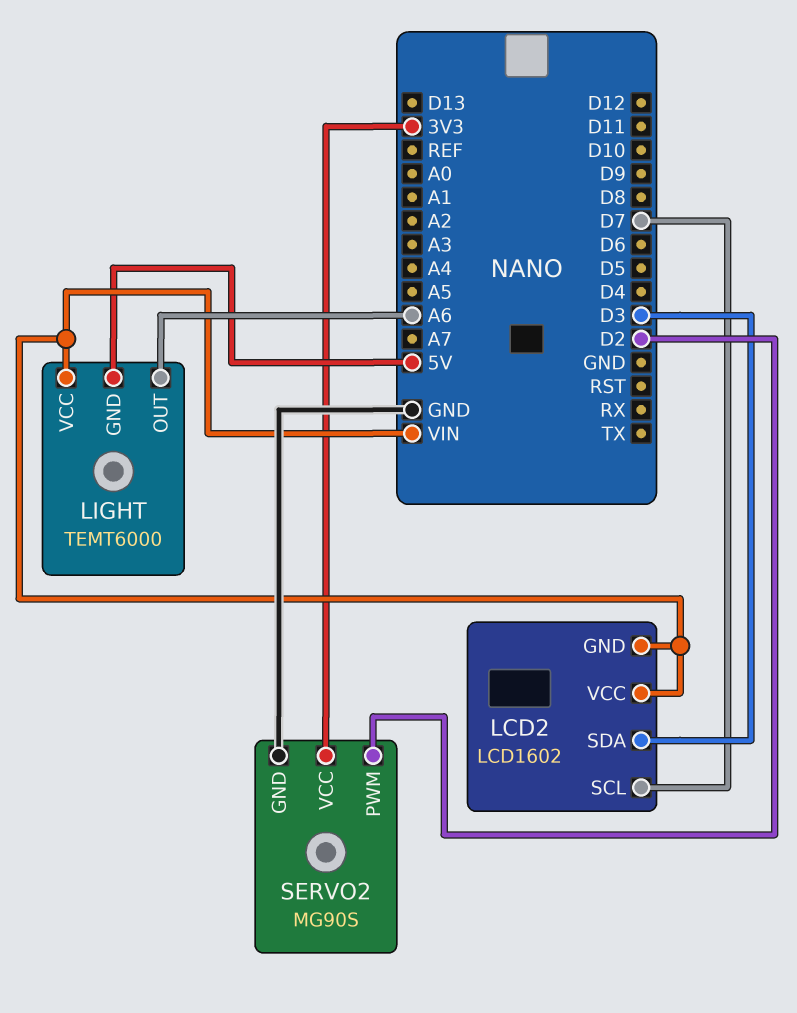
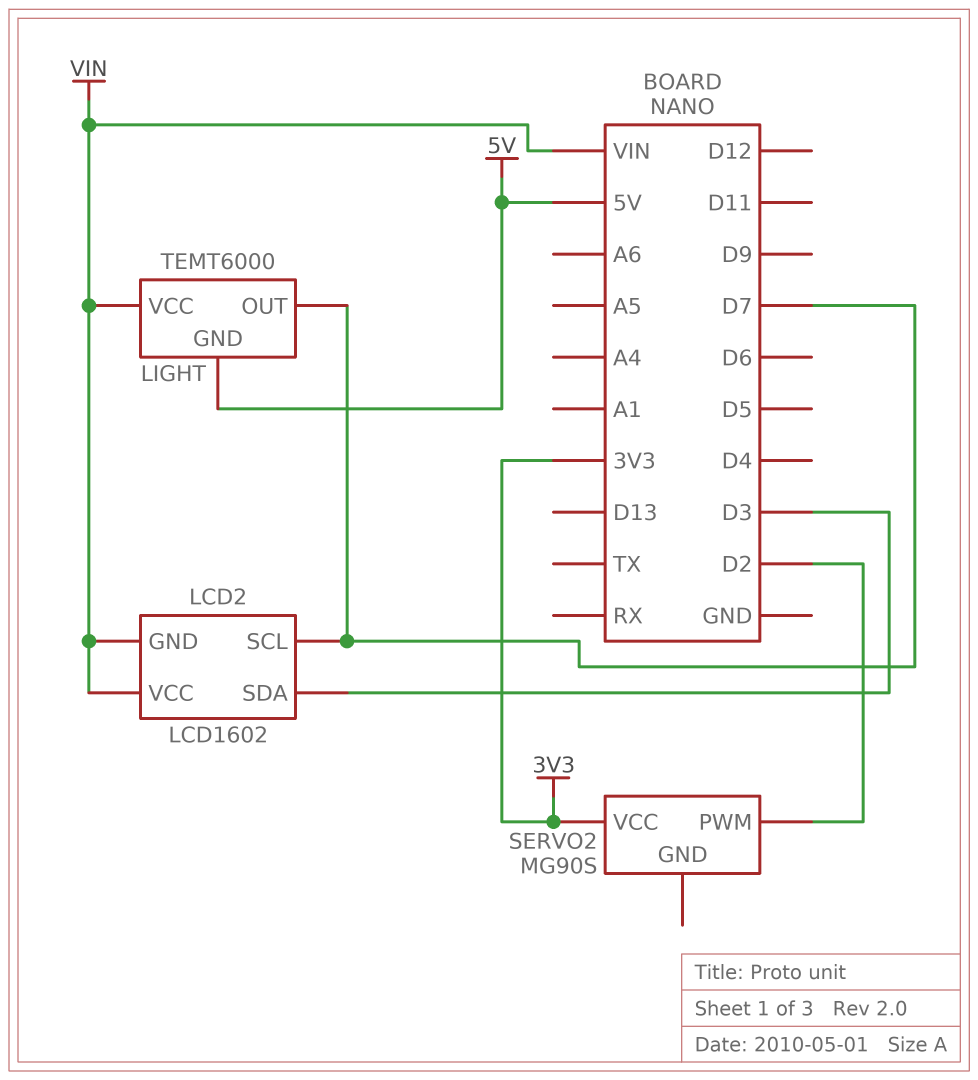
LIGHT pin OUT: A6 -> D7
SERVO2 pin GND: GND -> none

